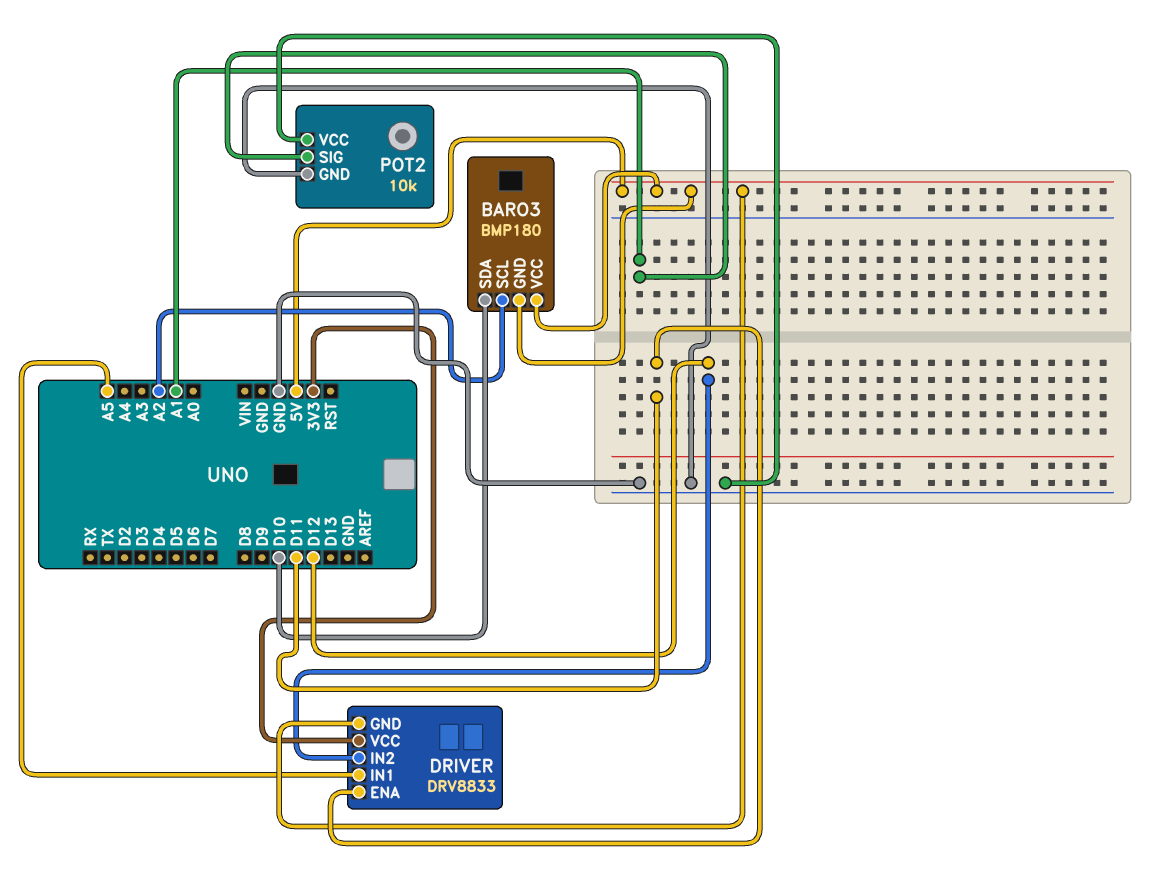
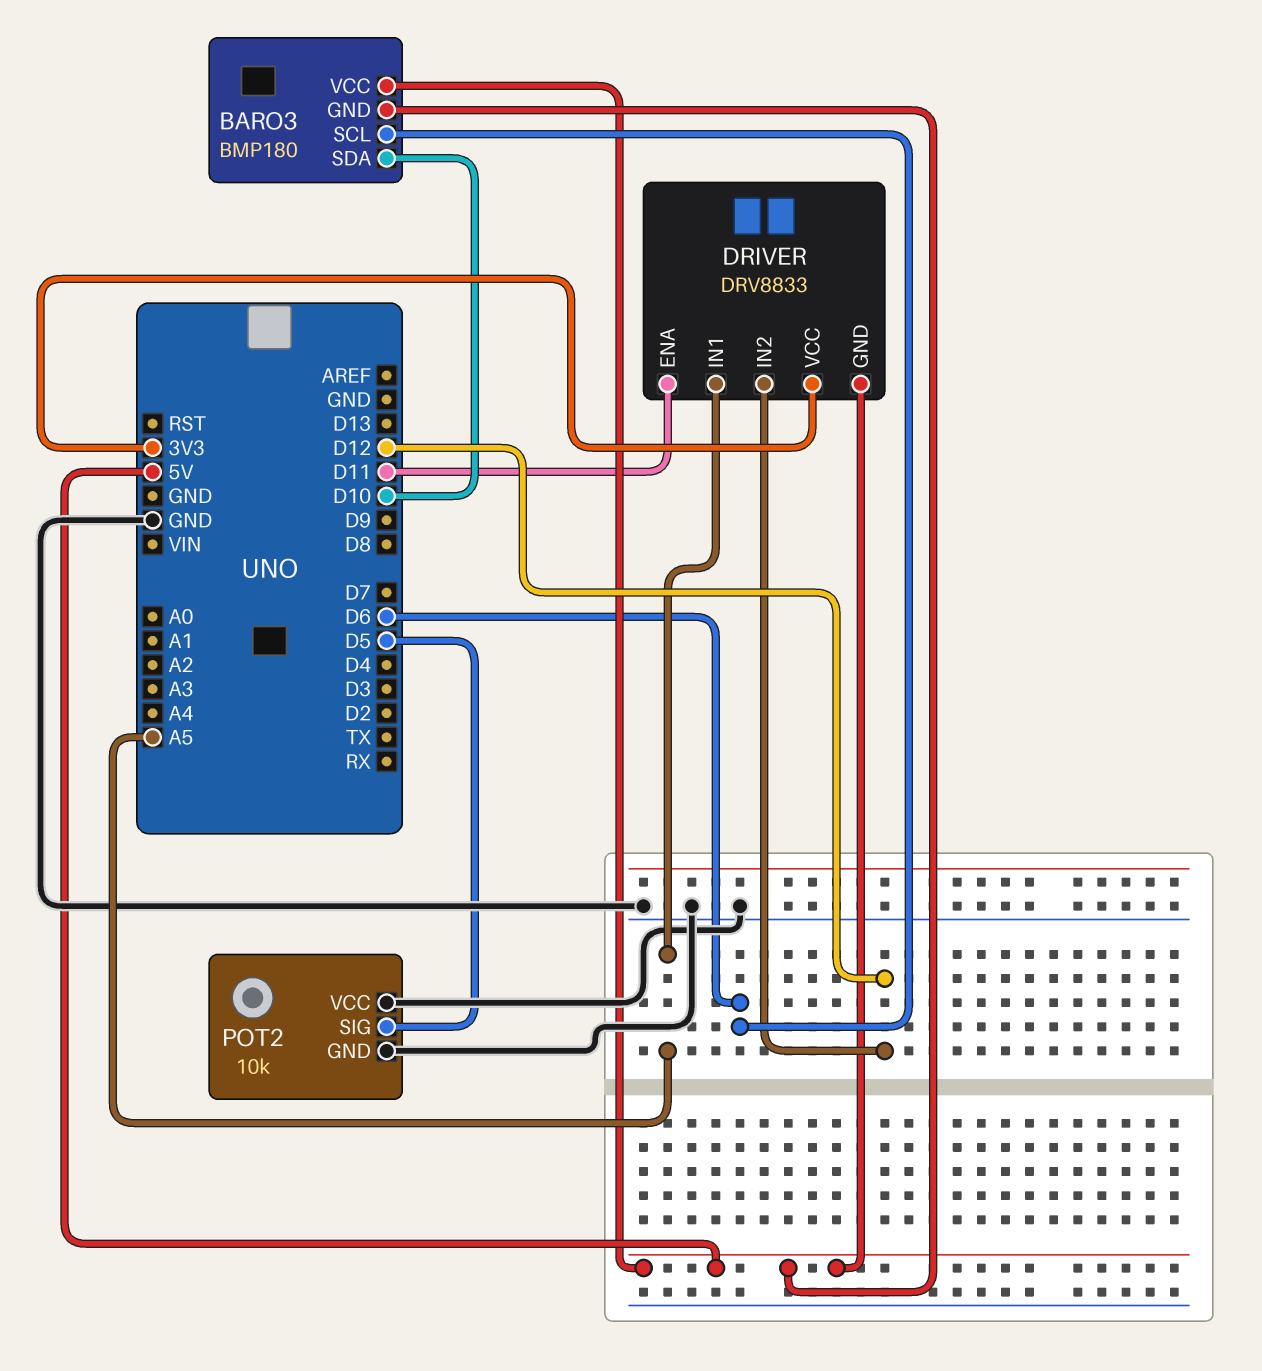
BARO3 pin SCL: A2 -> D6
POT2 pin SIG: A1 -> D5

